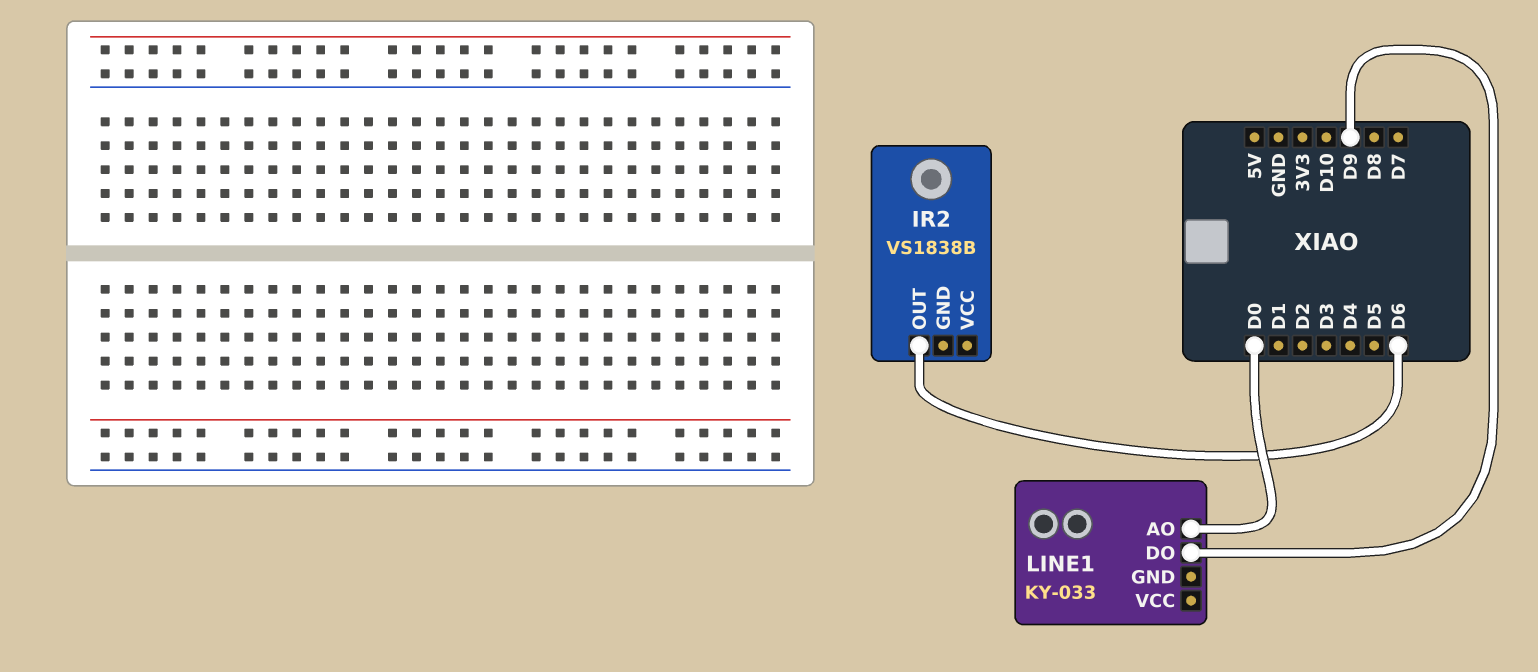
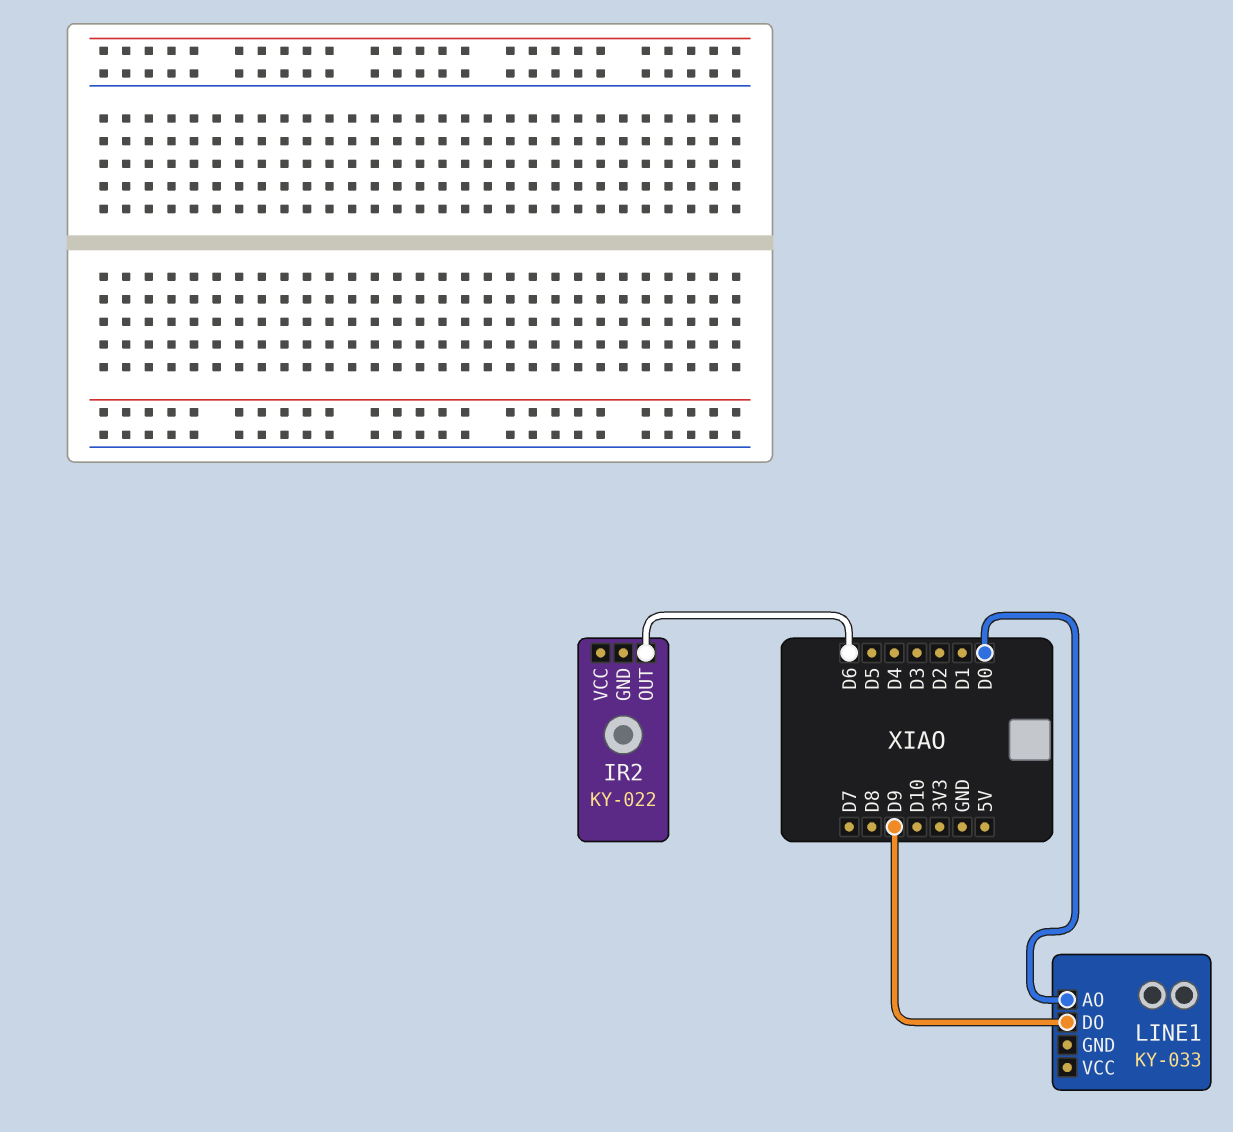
IR2: VS1838B -> KY-022

